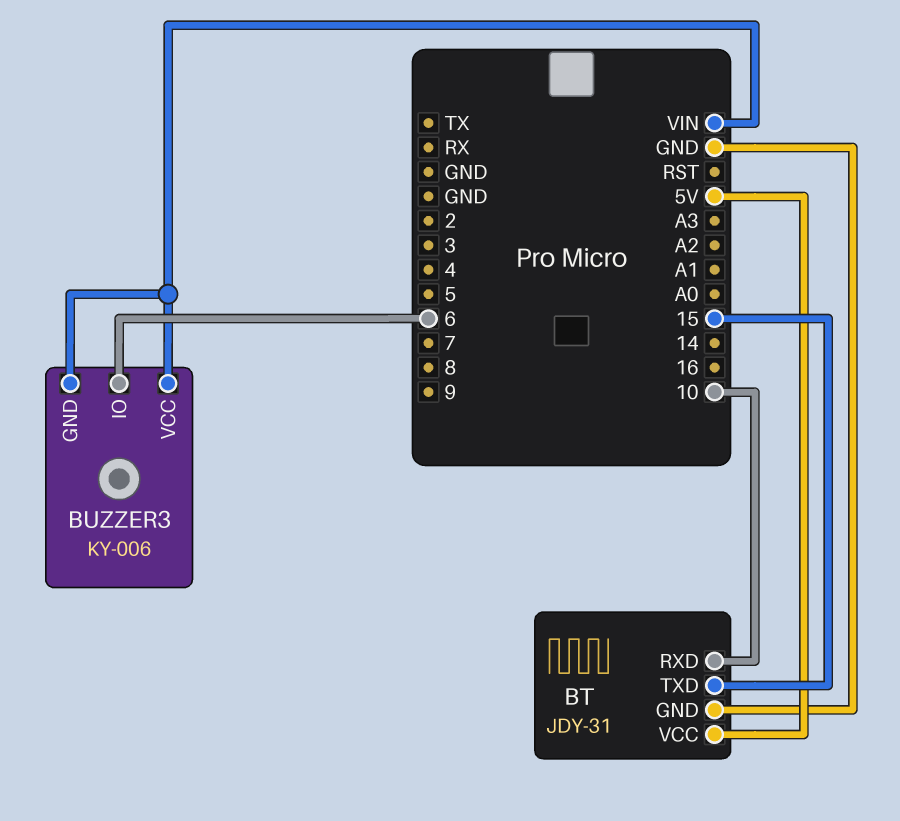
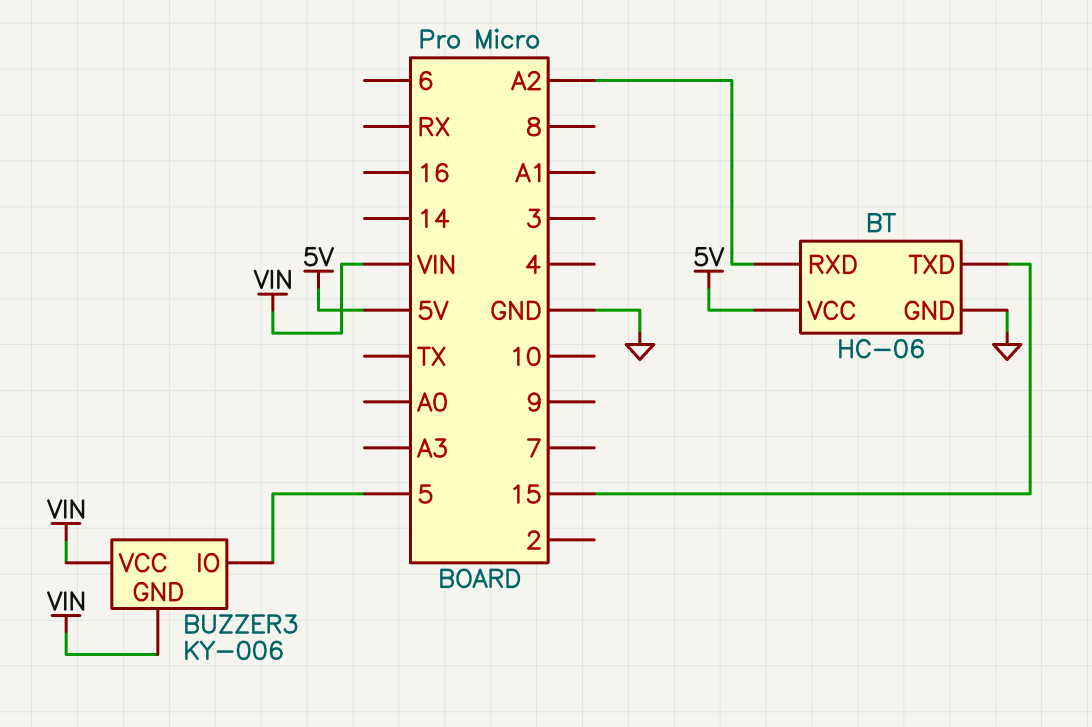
BT: JDY-31 -> HC-06
BT pin RXD: 10 -> A2
BUZZER3 pin IO: 6 -> 5

